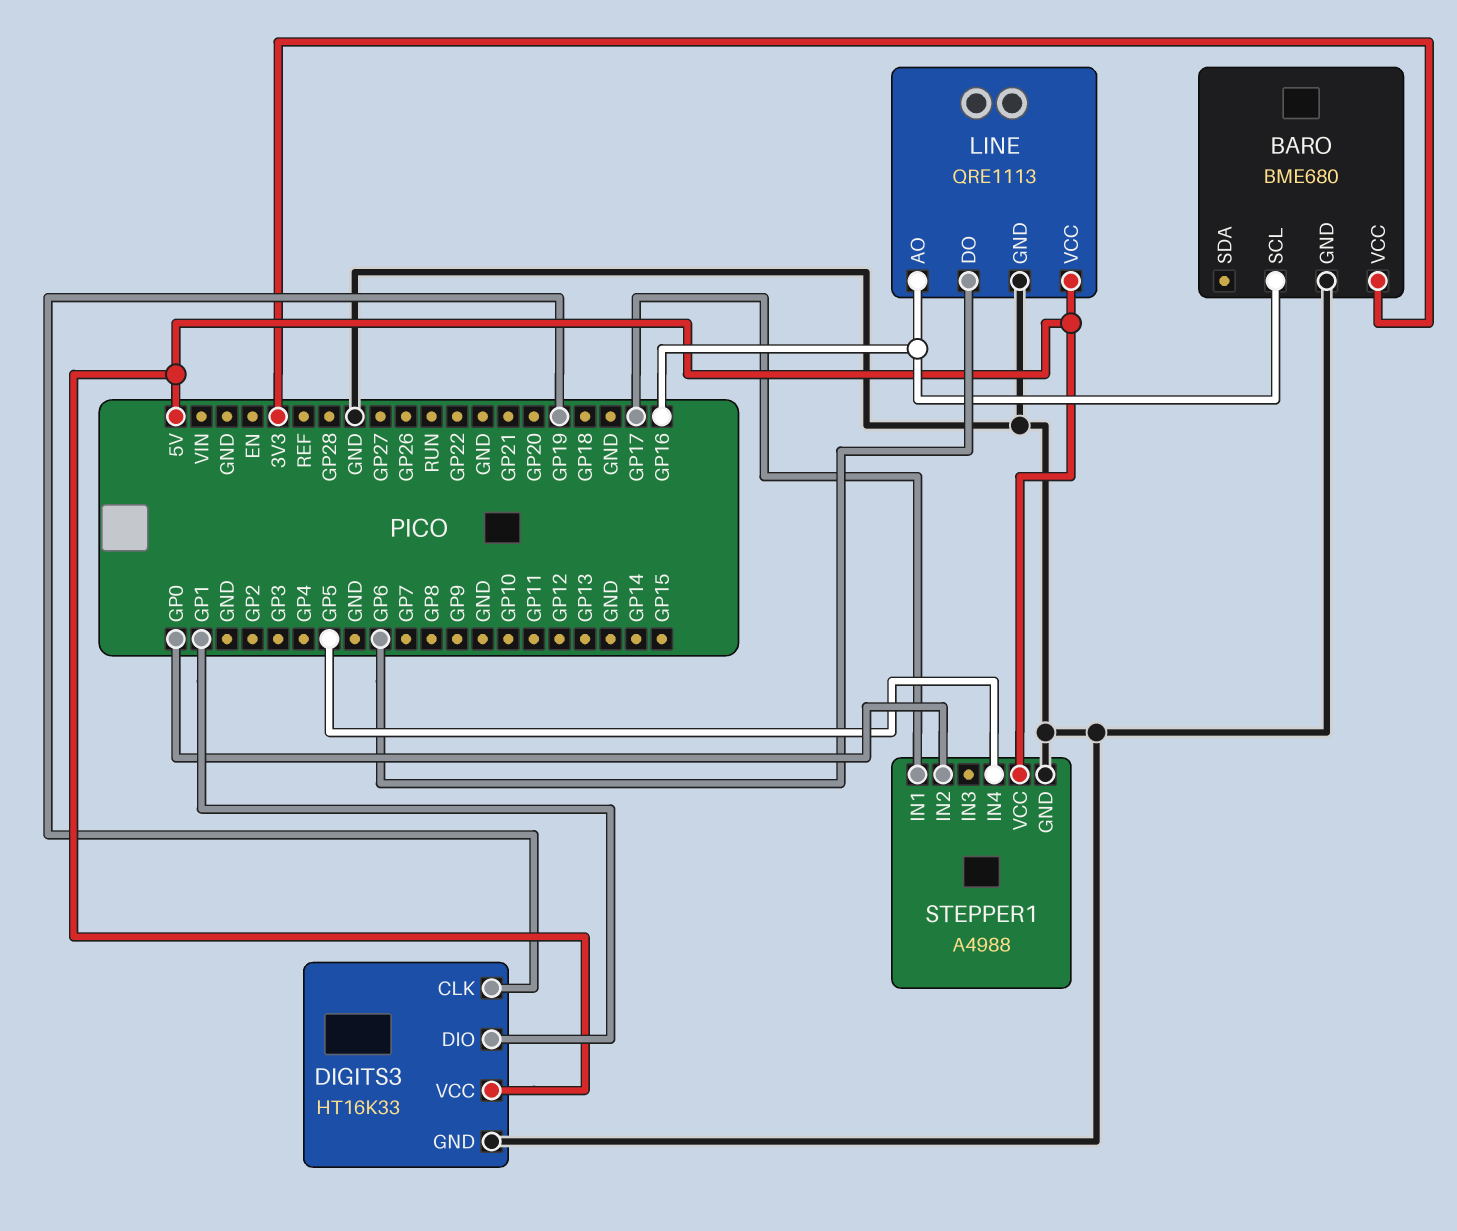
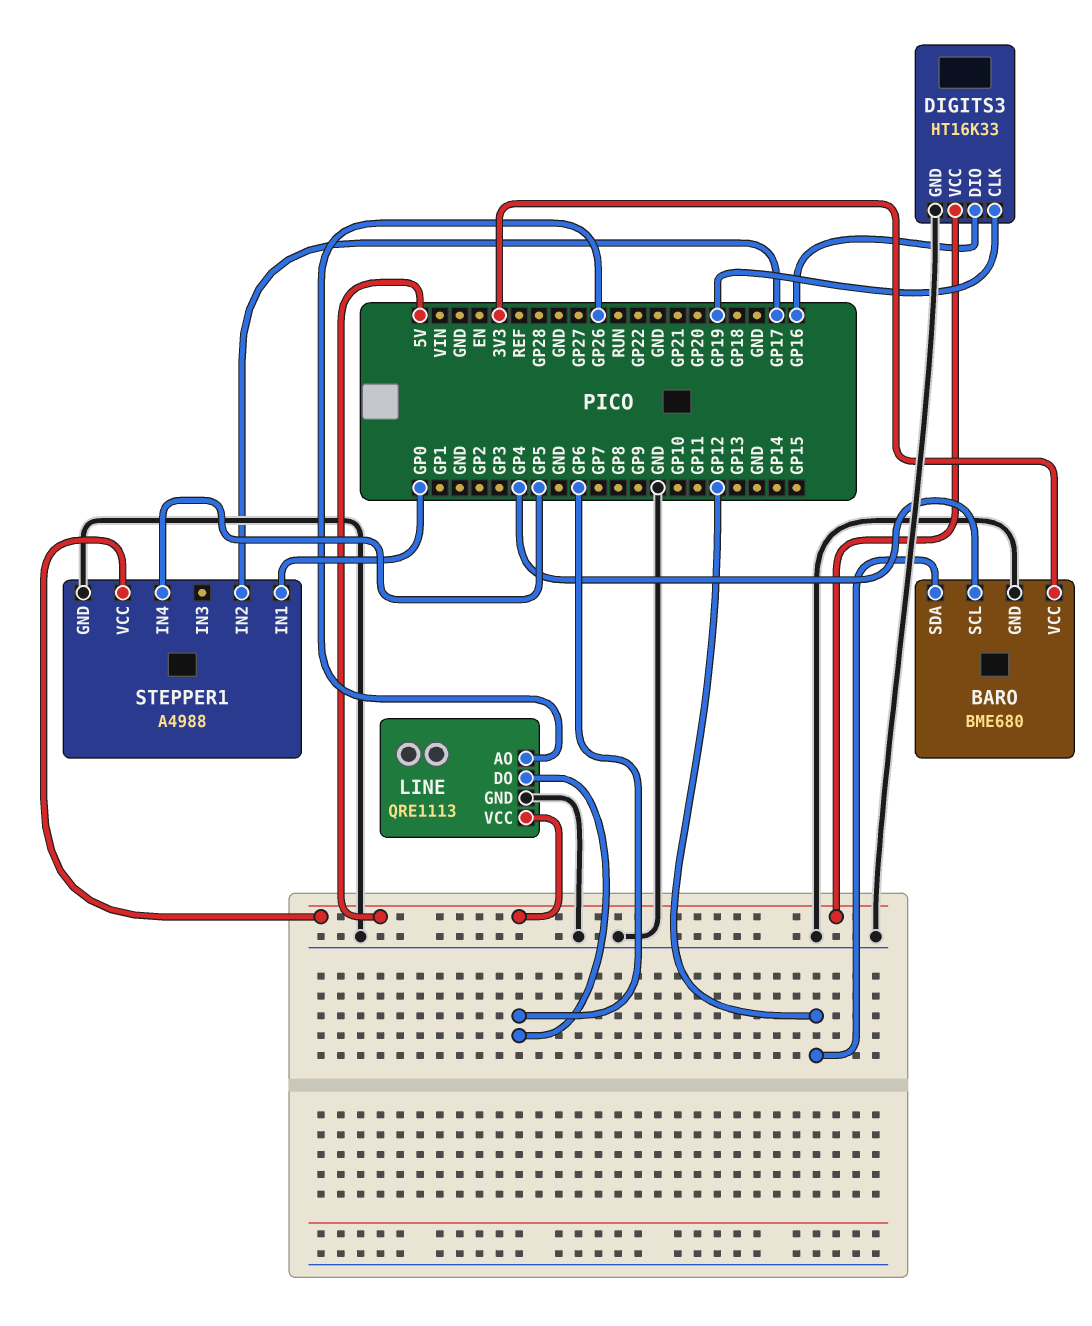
BARO pin SCL: GP16 -> GP4
BARO pin SDA: none -> GP12
DIGITS3 pin DIO: GP1 -> GP16
LINE pin AO: GP16 -> GP26
STEPPER1 pin IN1: GP17 -> GP0
STEPPER1 pin IN2: GP0 -> GP17

